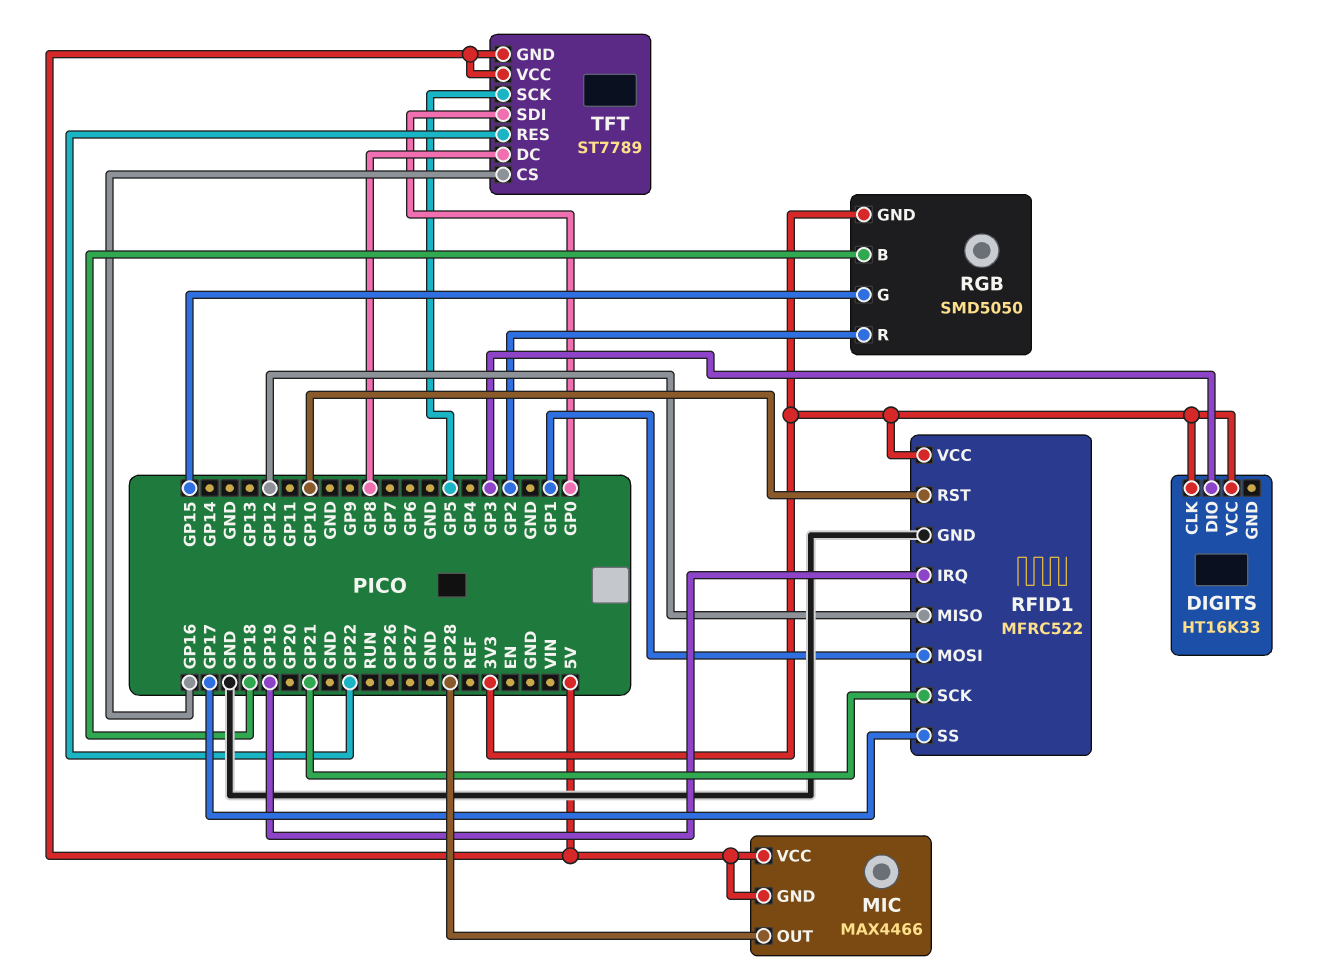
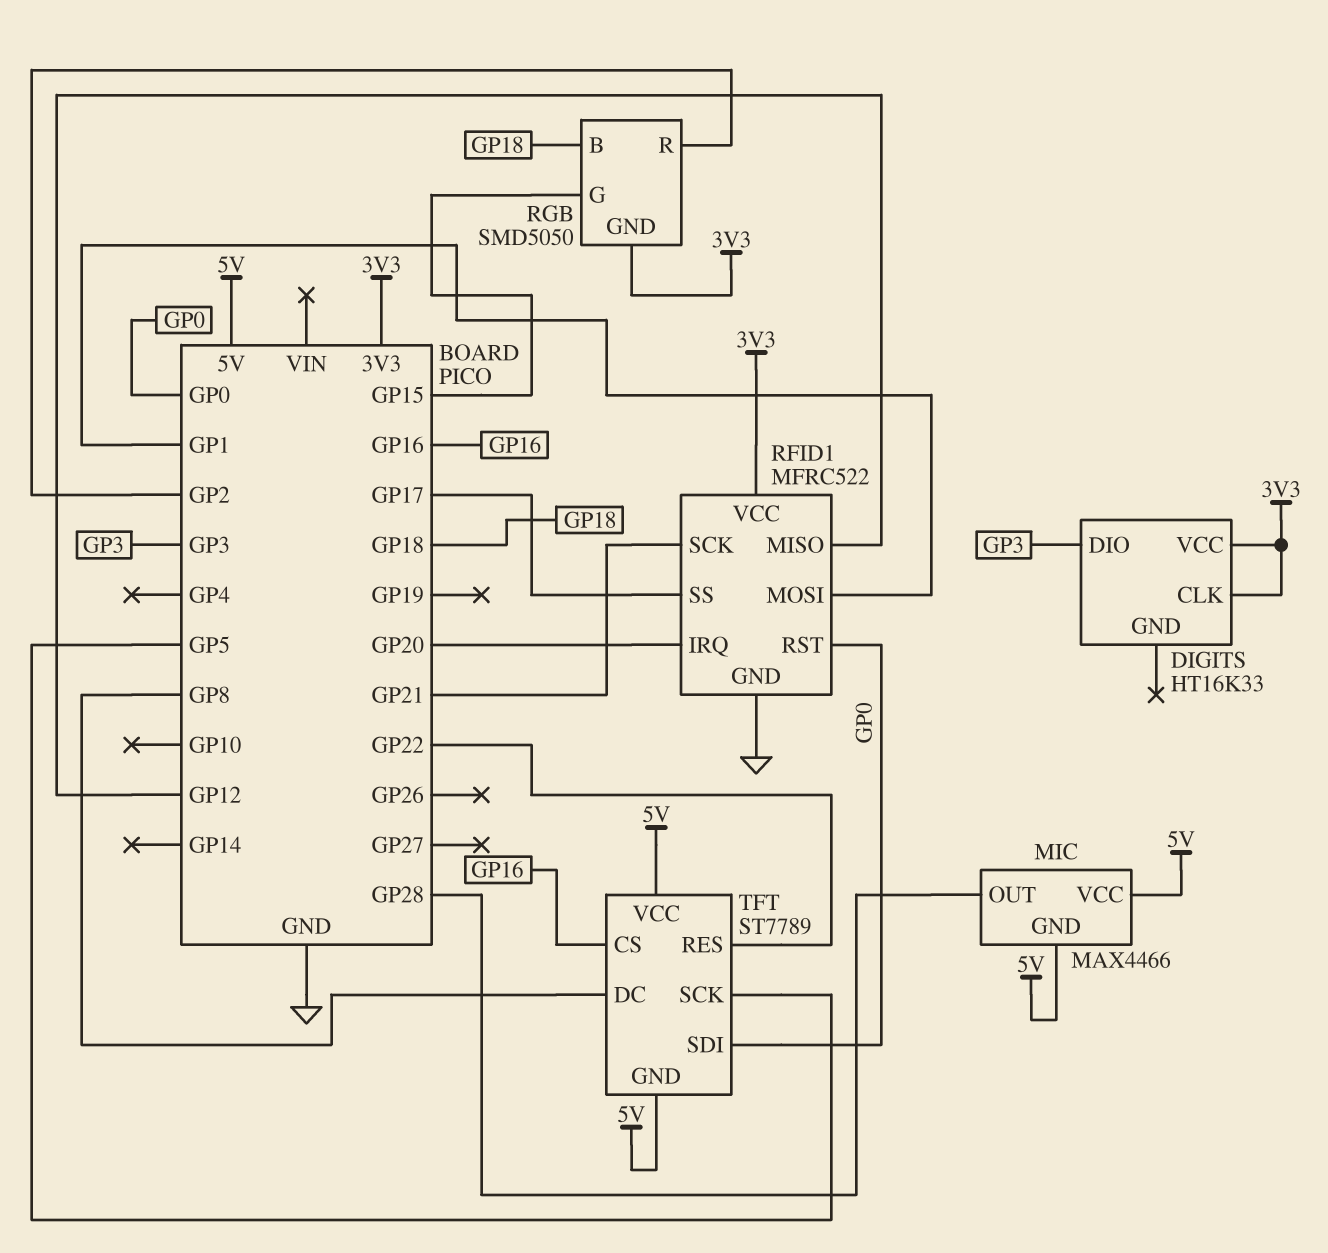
RFID1 pin IRQ: GP19 -> GP20
RFID1 pin RST: GP10 -> GP0

